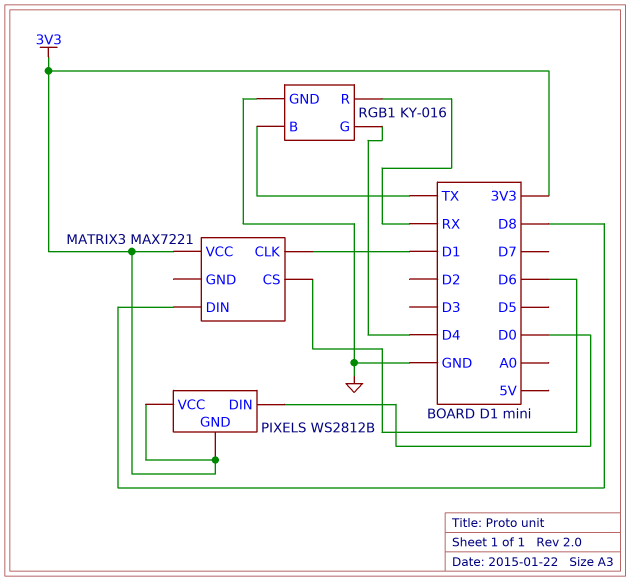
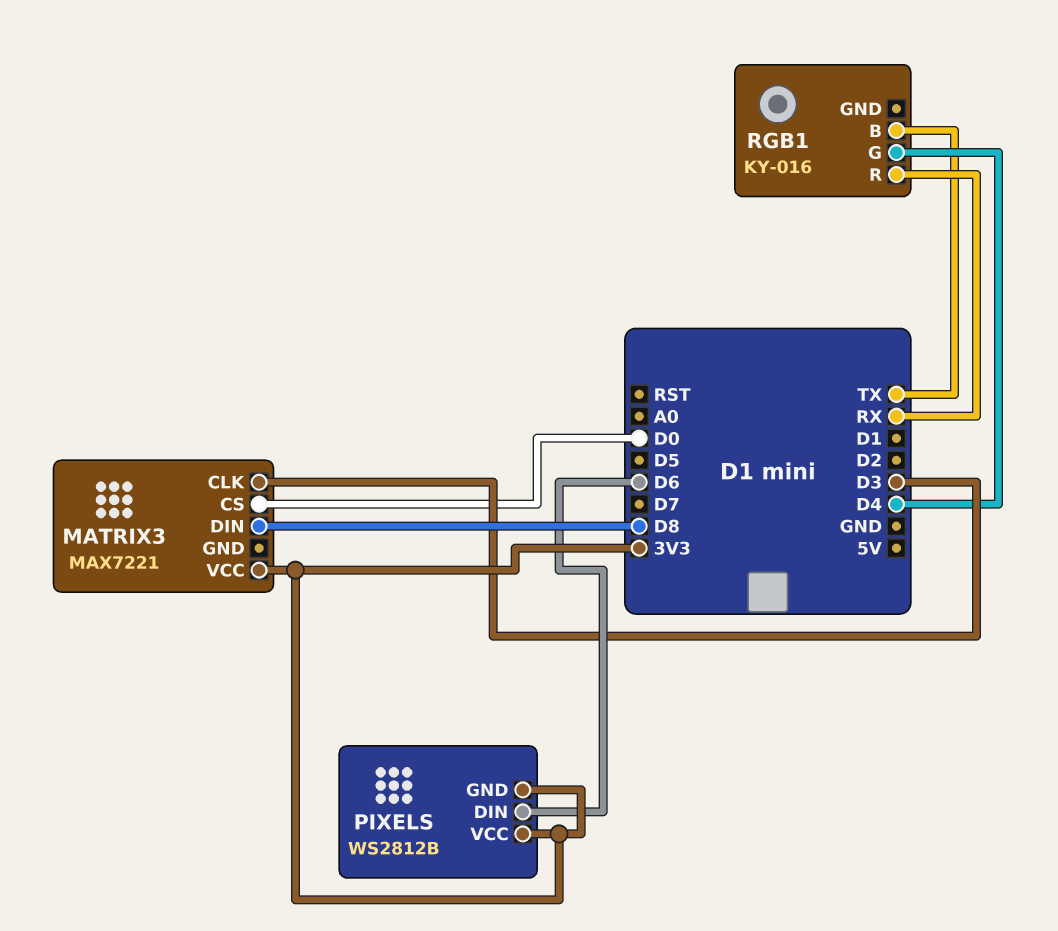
MATRIX3 pin CLK: D1 -> D3
MATRIX3 pin CS: D6 -> D0
PIXELS pin DIN: D0 -> D6
RGB1 pin GND: GND -> none

